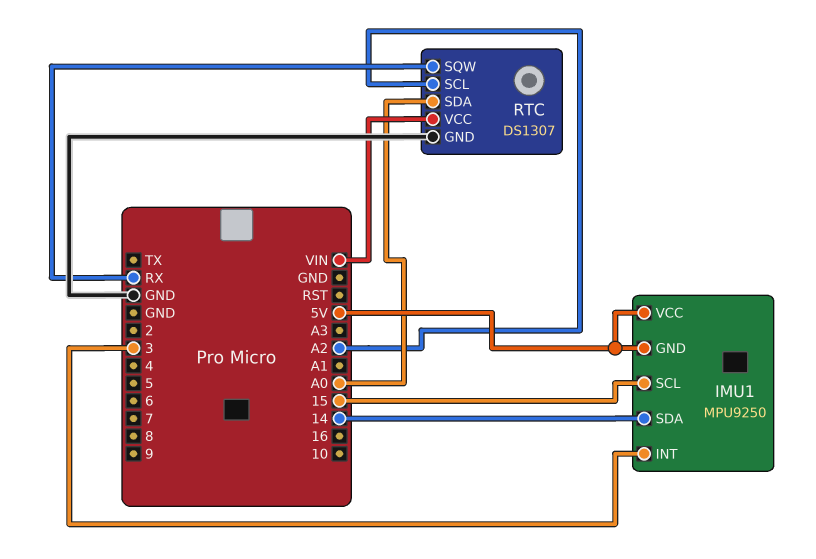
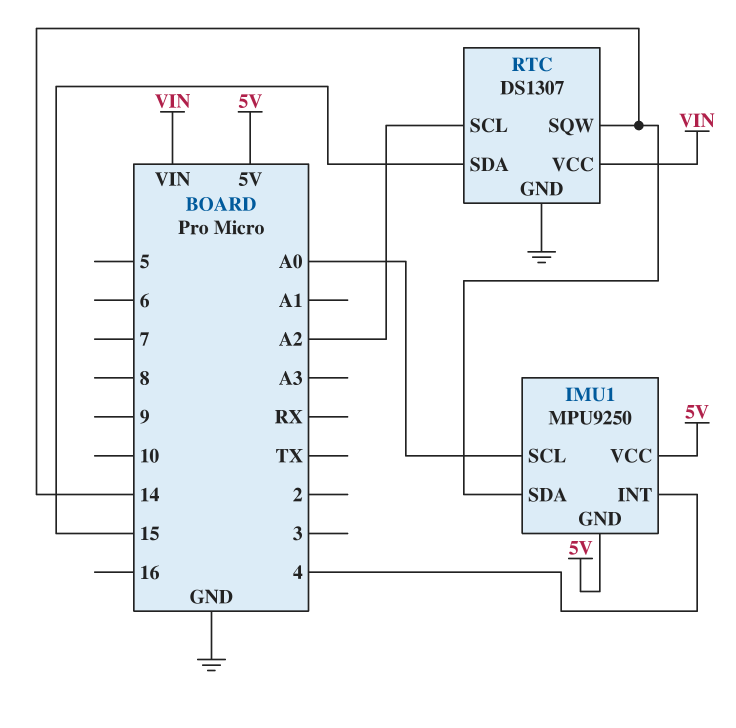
IMU1 pin INT: 3 -> 4
IMU1 pin SCL: 15 -> A0
RTC pin SDA: A0 -> 15
RTC pin SQW: RX -> 14

